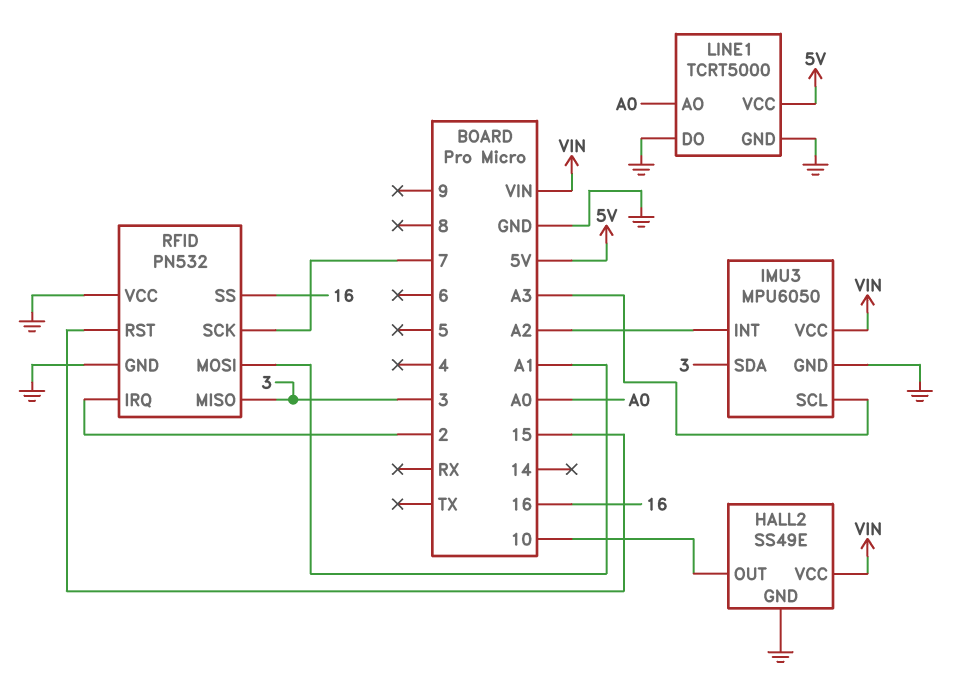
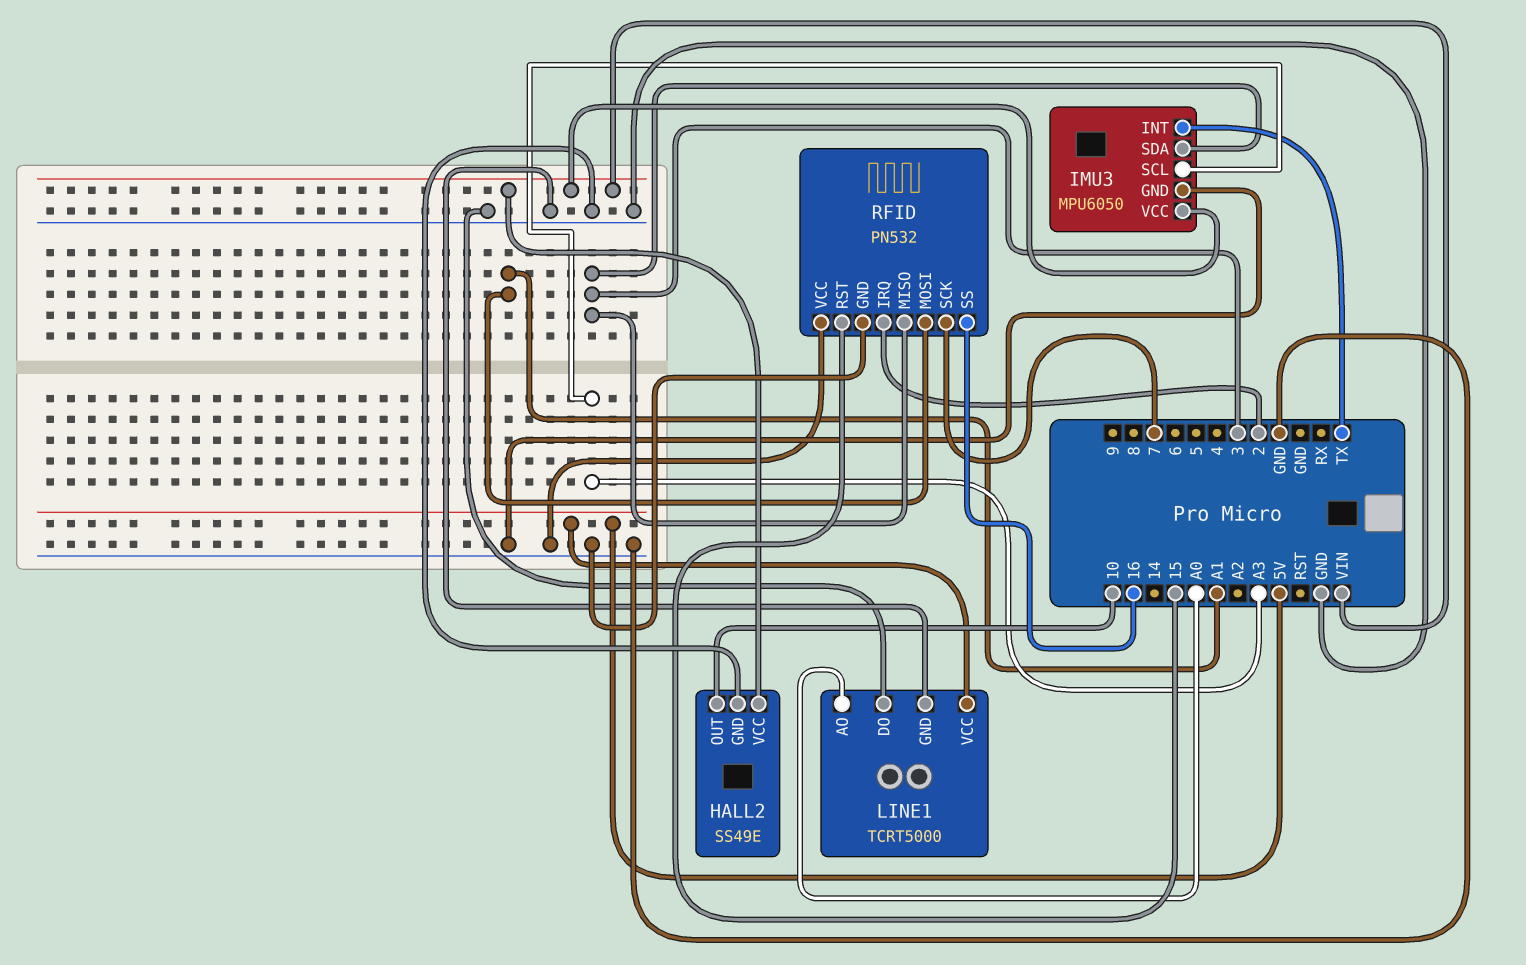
IMU3 pin INT: A2 -> TX

